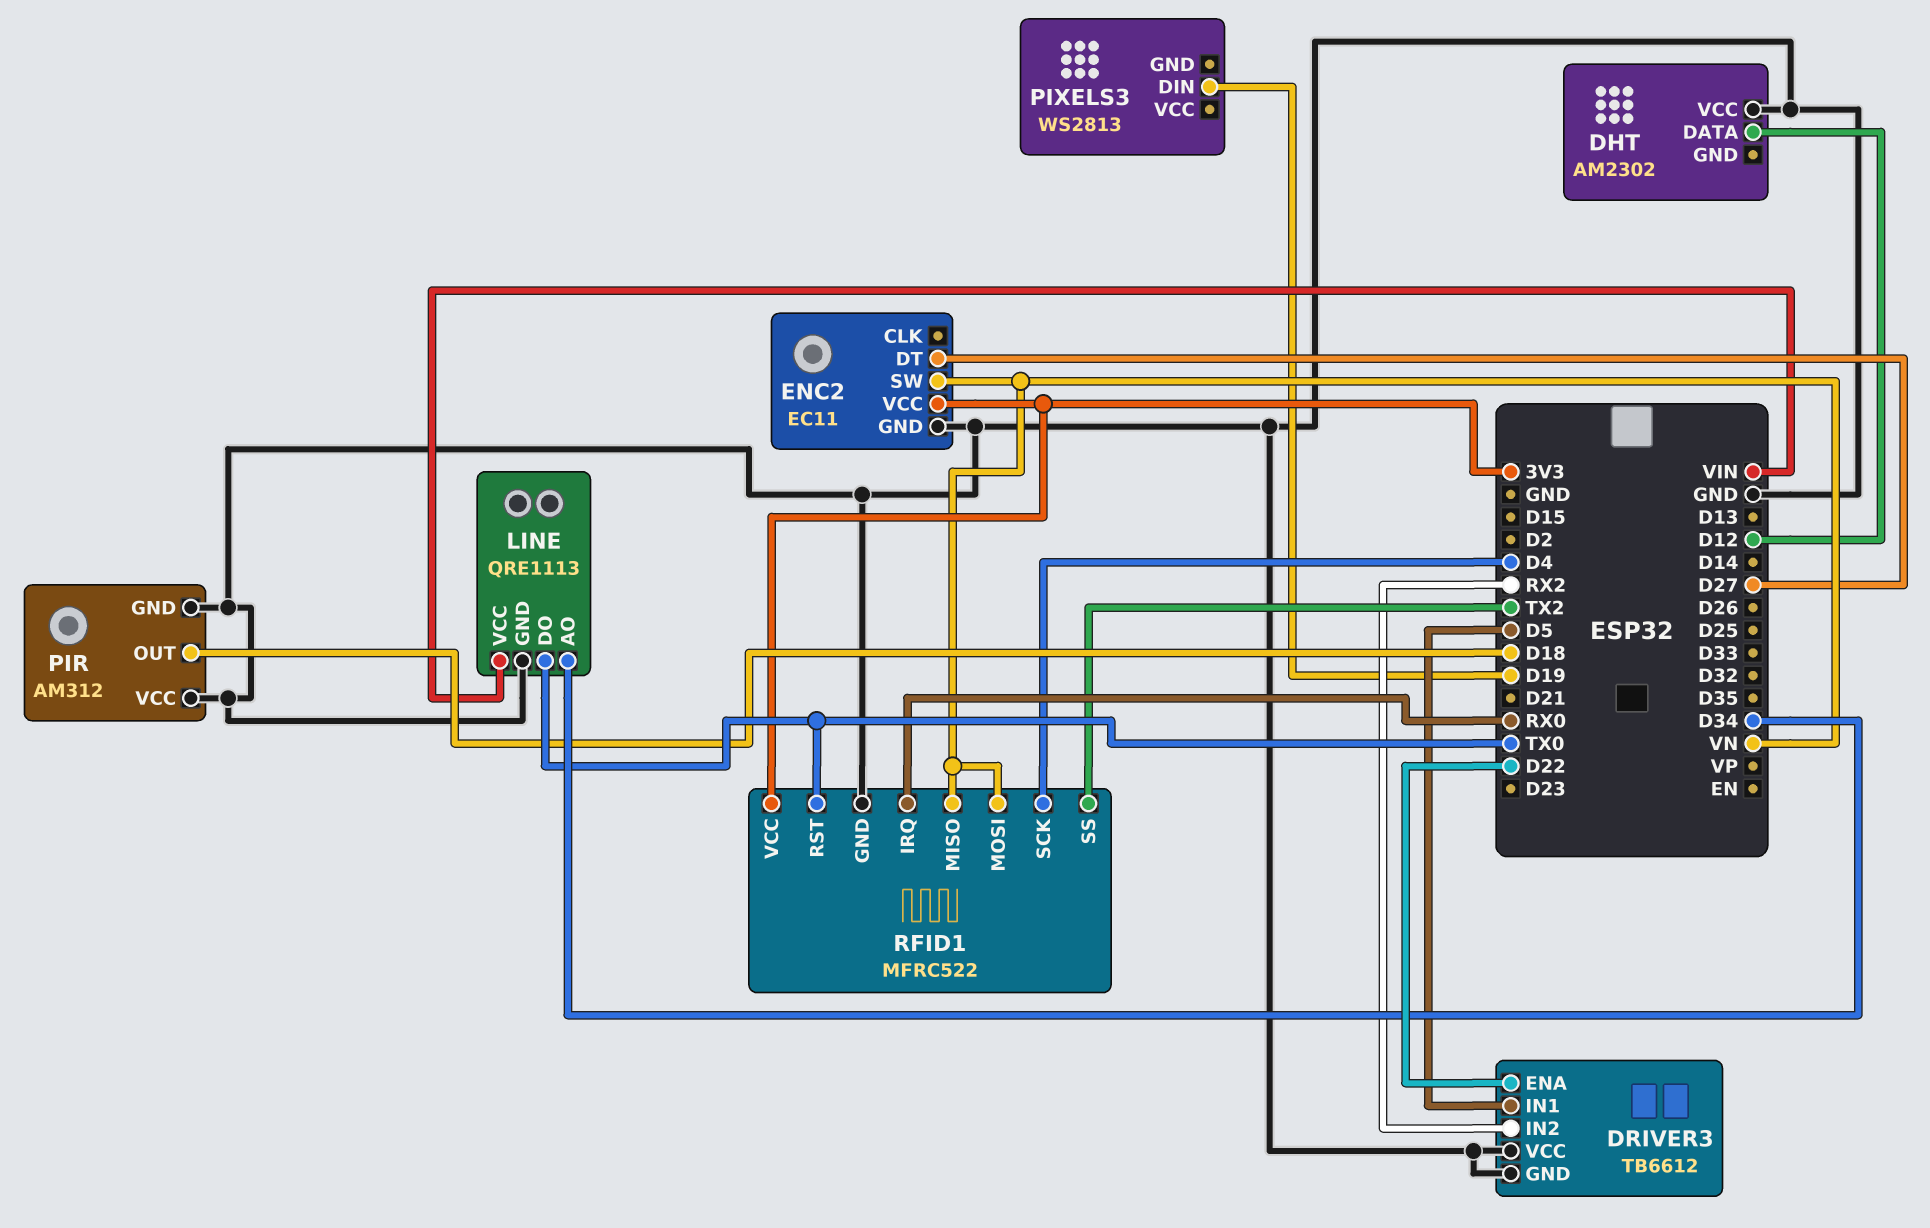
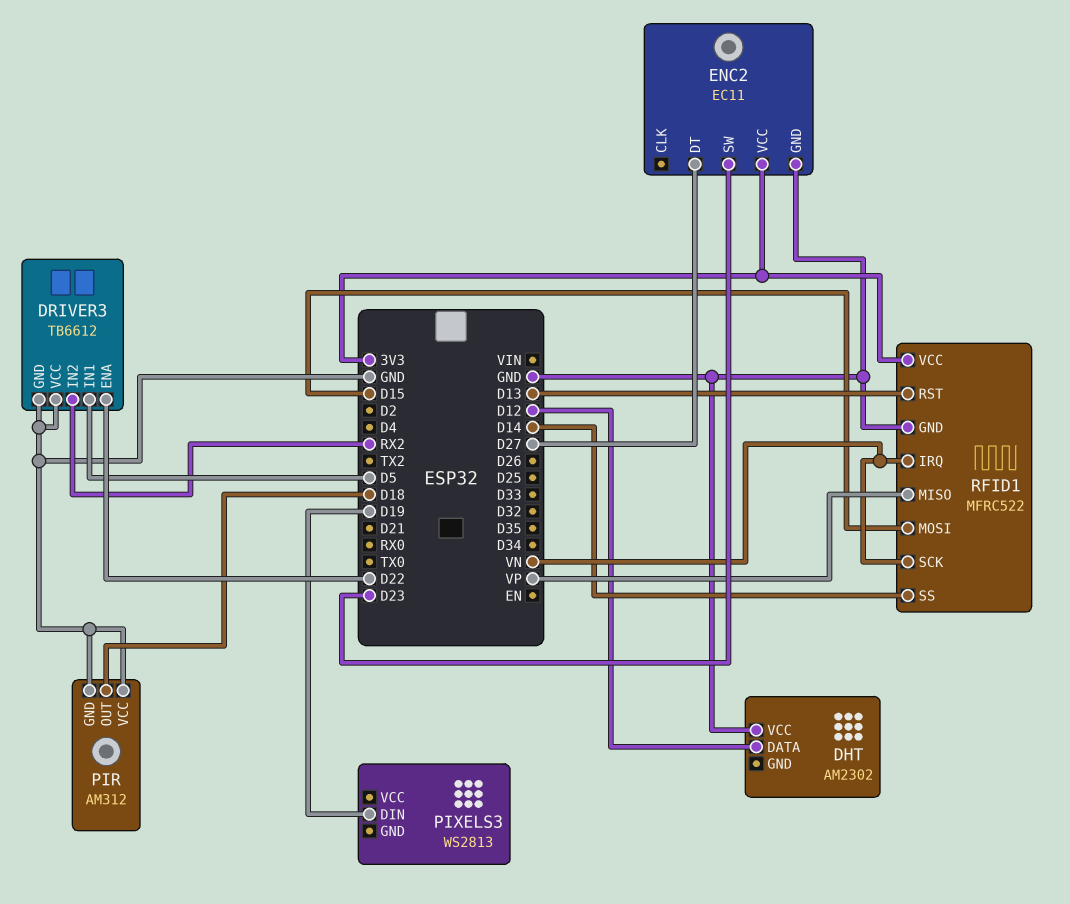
ENC2 pin SW: VN -> D23
LINE: QRE1113 -> none
LINE pin AO: D34 -> none
LINE pin DO: TX0 -> none
LINE pin GND: GND -> none
LINE pin VCC: VIN -> none
RFID1 pin IRQ: RX0 -> VN
RFID1 pin MISO: VN -> VP
RFID1 pin MOSI: VN -> D15
RFID1 pin RST: TX0 -> D13
RFID1 pin SCK: D4 -> VN
RFID1 pin SS: TX2 -> D14

